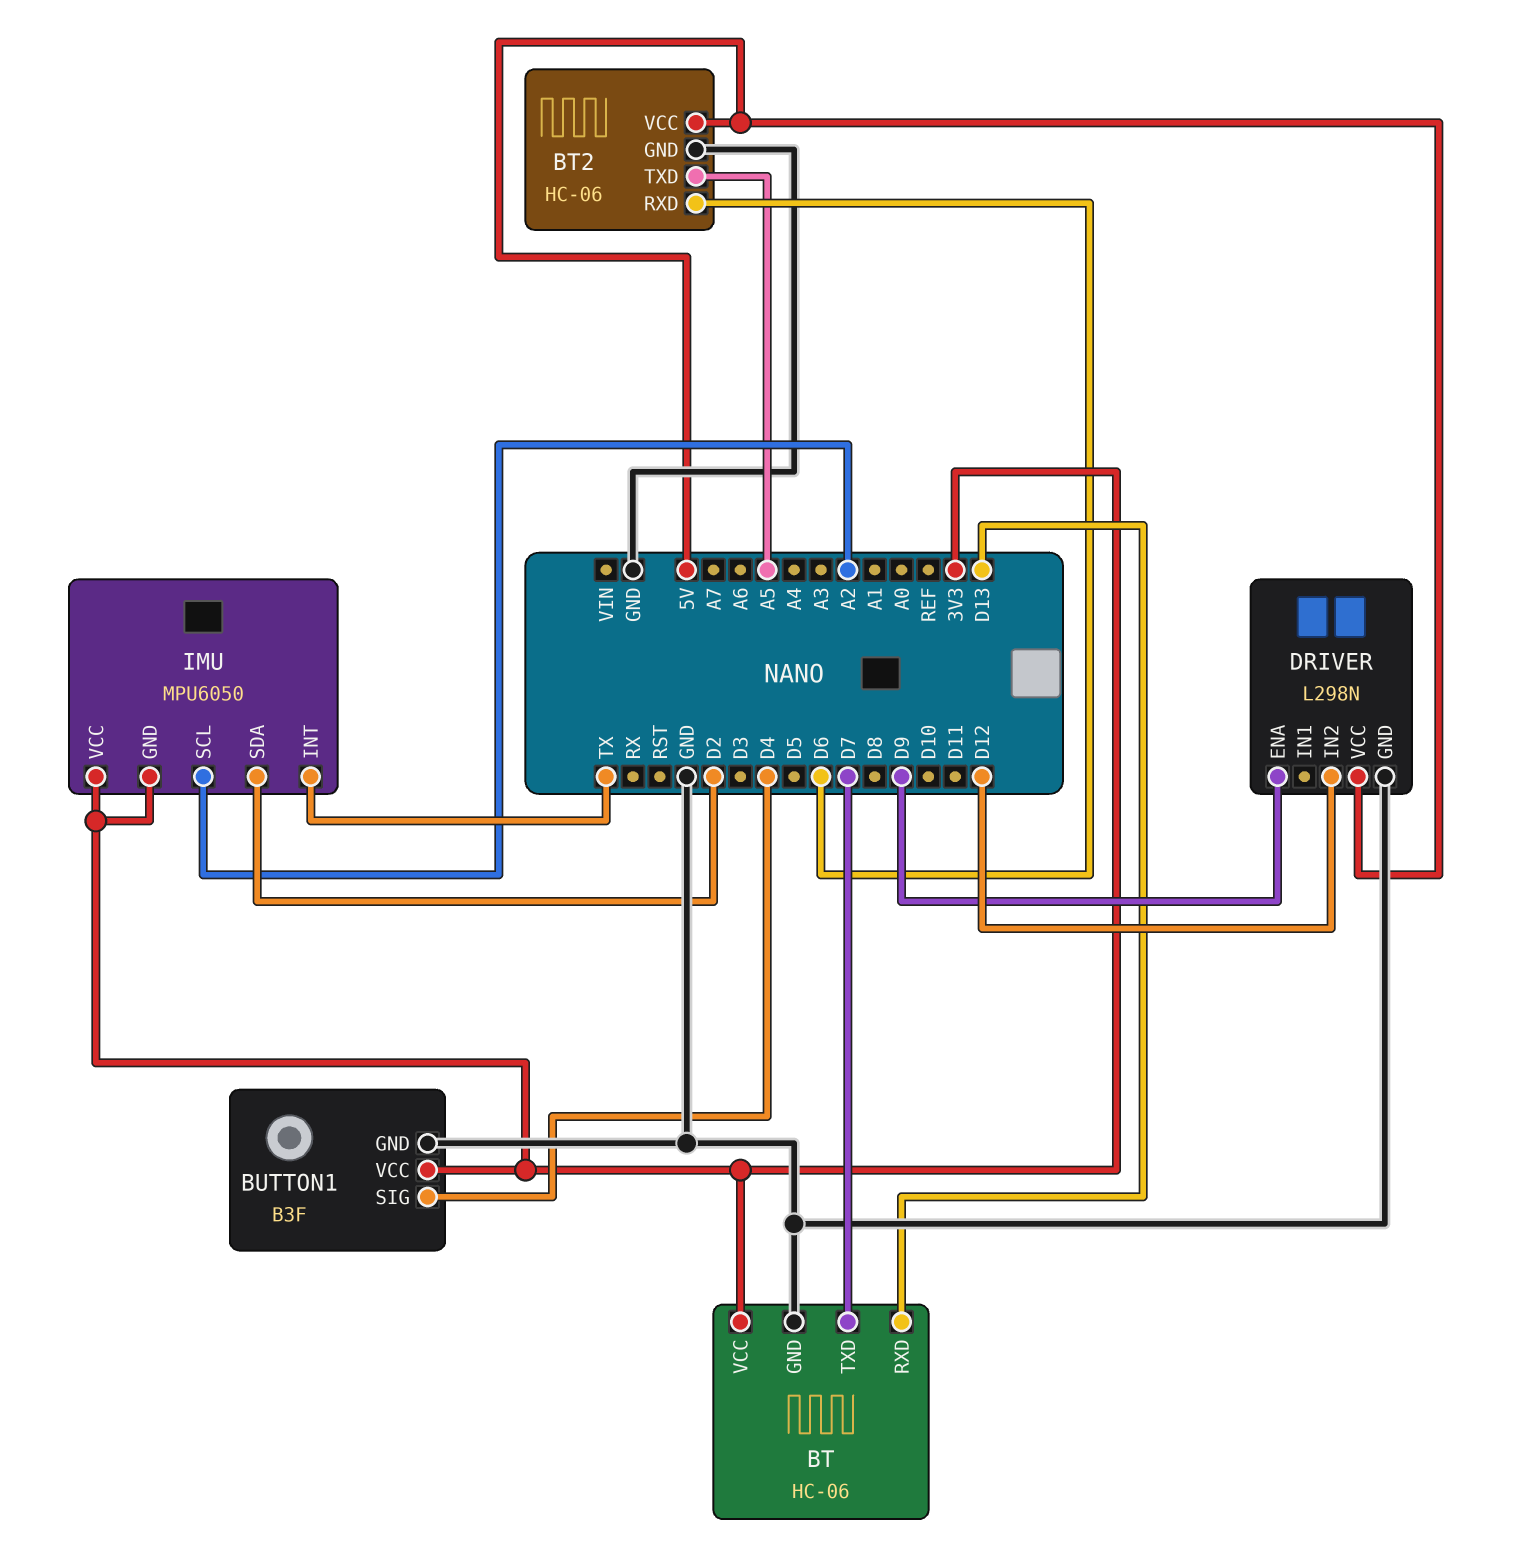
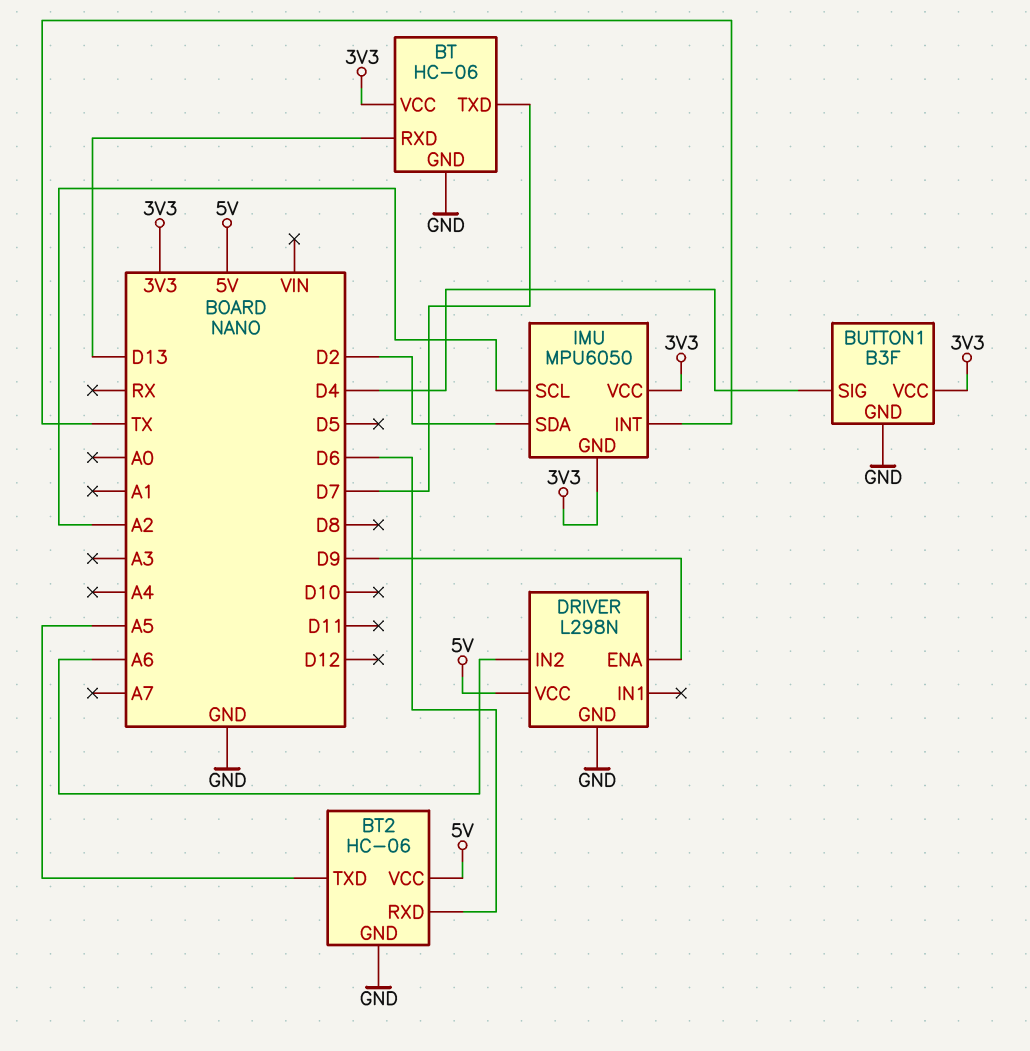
DRIVER pin IN2: D12 -> A6

